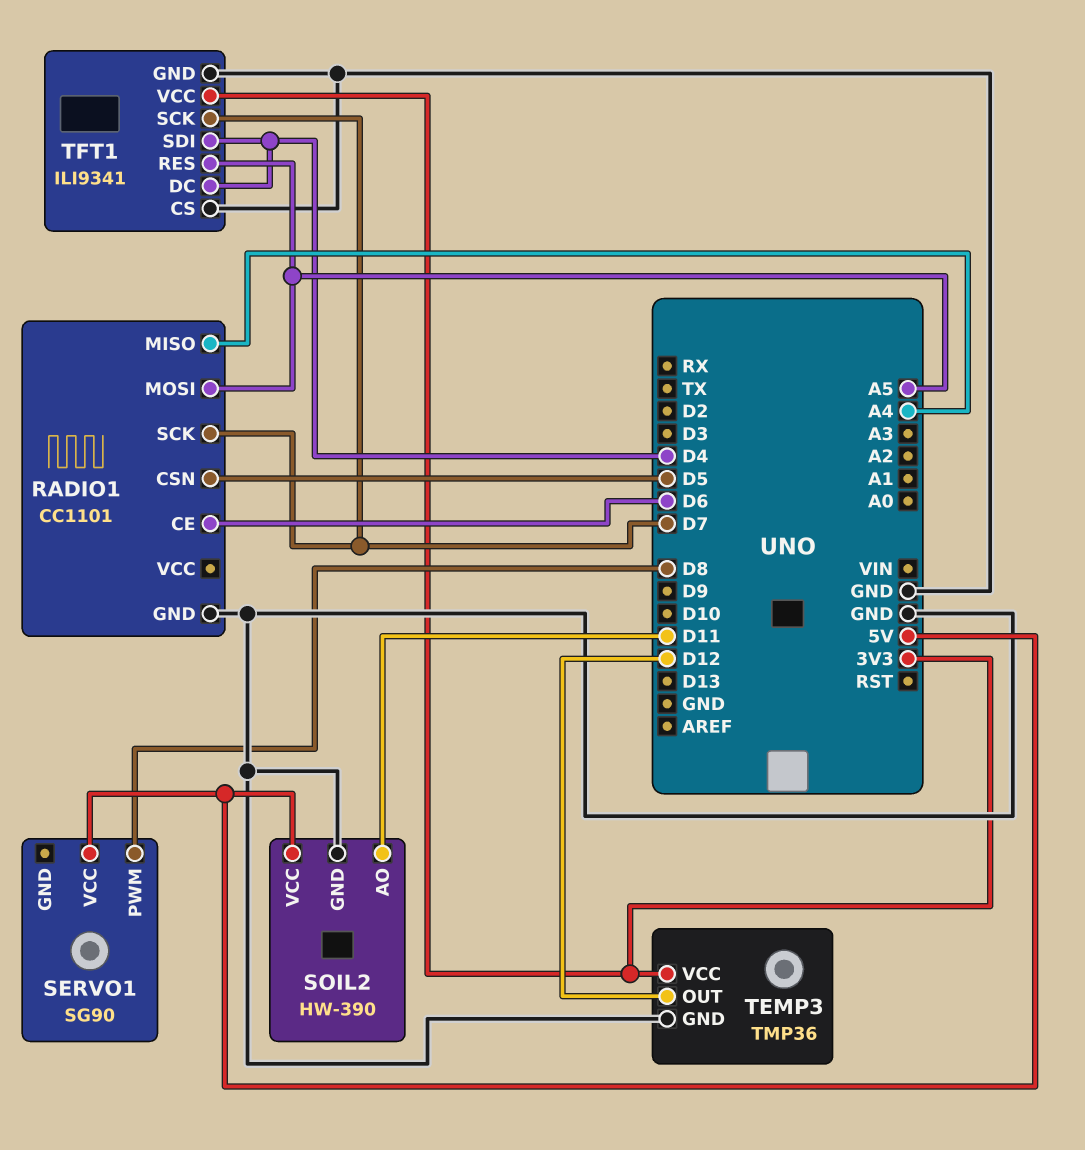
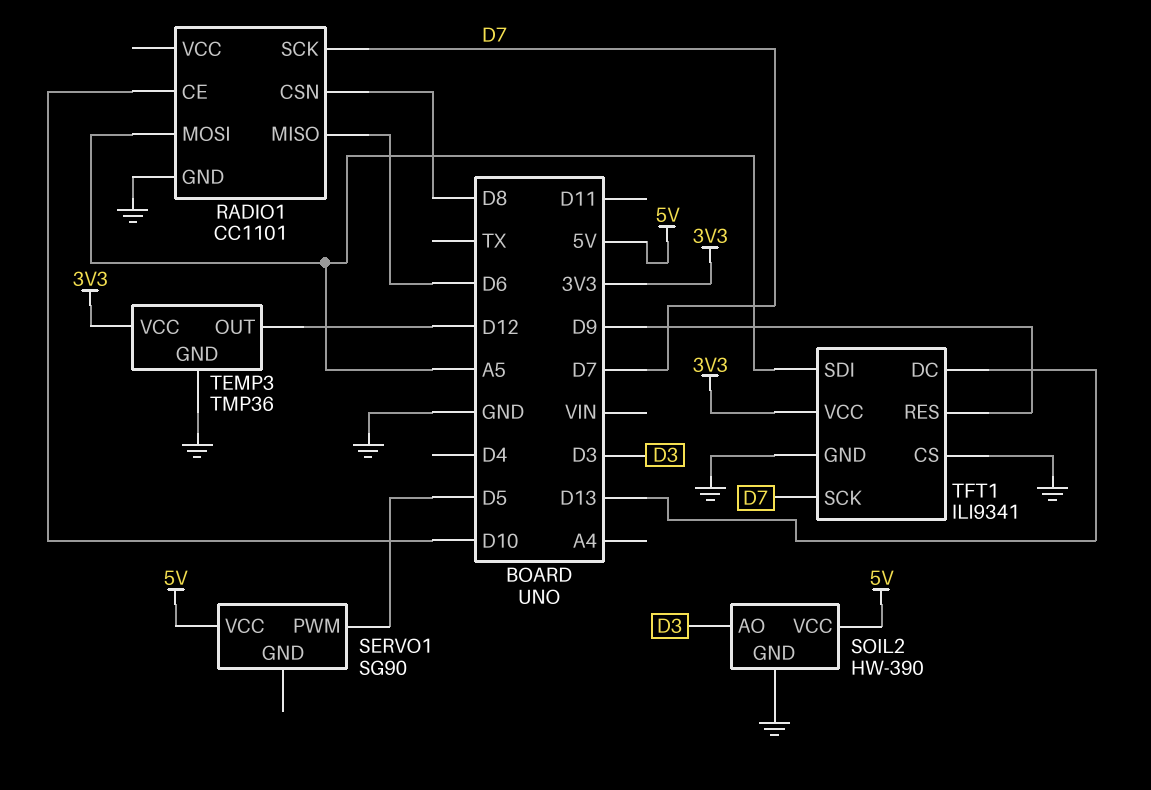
RADIO1 pin CE: D6 -> D10
RADIO1 pin CSN: D5 -> D8
RADIO1 pin MISO: A4 -> D6
SERVO1 pin PWM: D8 -> D5
SOIL2 pin AO: D11 -> D3
TFT1 pin DC: D4 -> D13
TFT1 pin RES: A5 -> D9
TFT1 pin SDI: D4 -> A5

